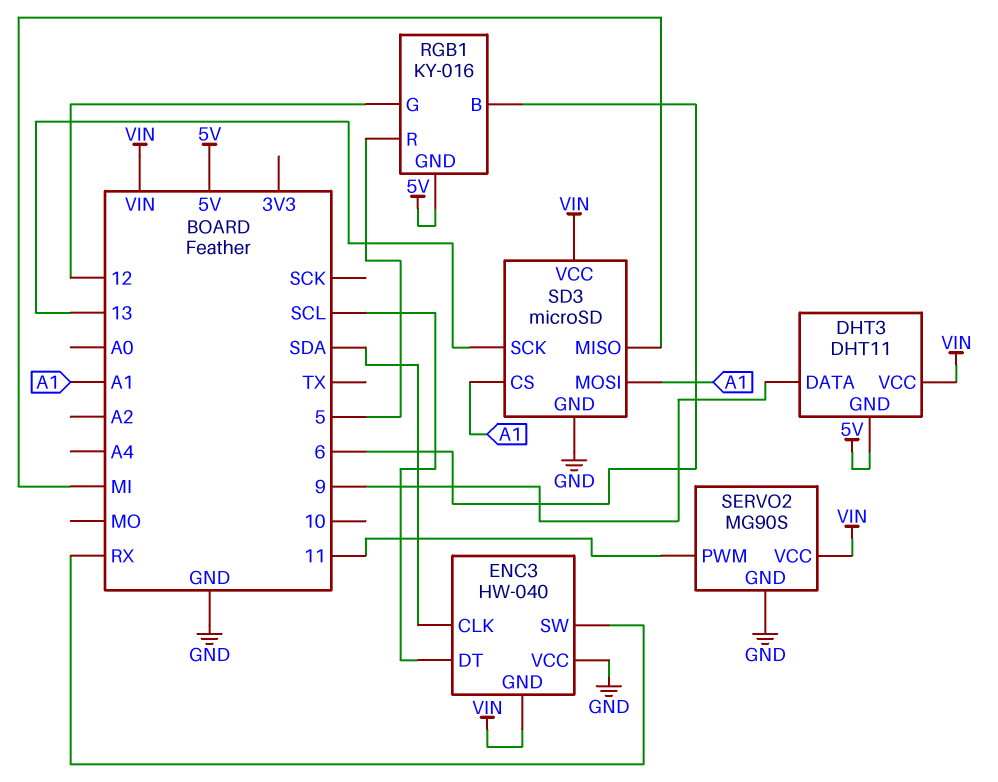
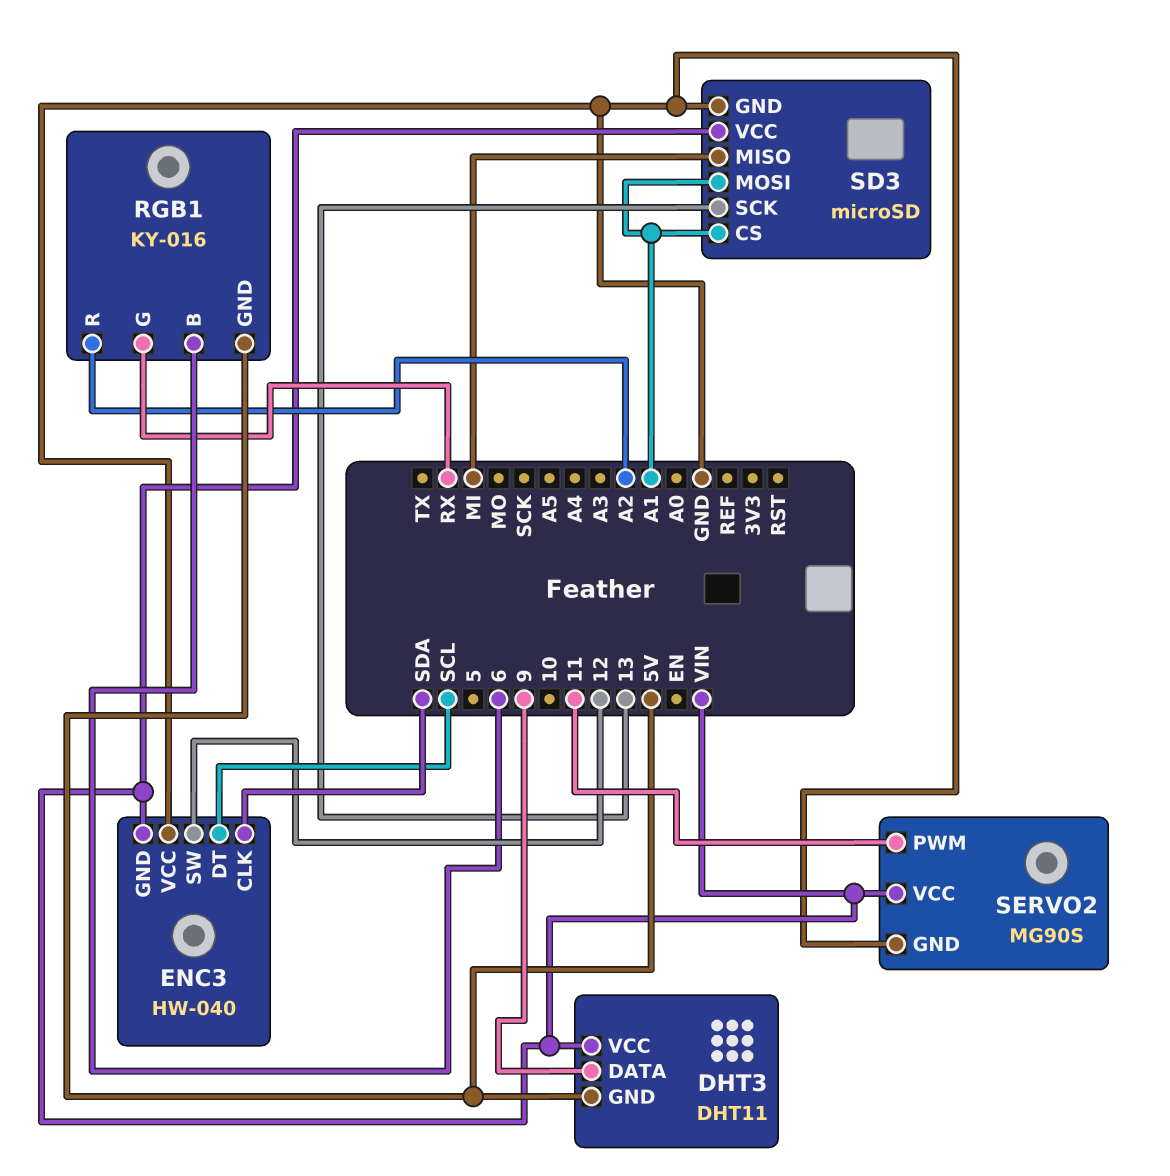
ENC3 pin SW: RX -> 12
RGB1 pin G: 12 -> RX
RGB1 pin R: 5 -> A2

